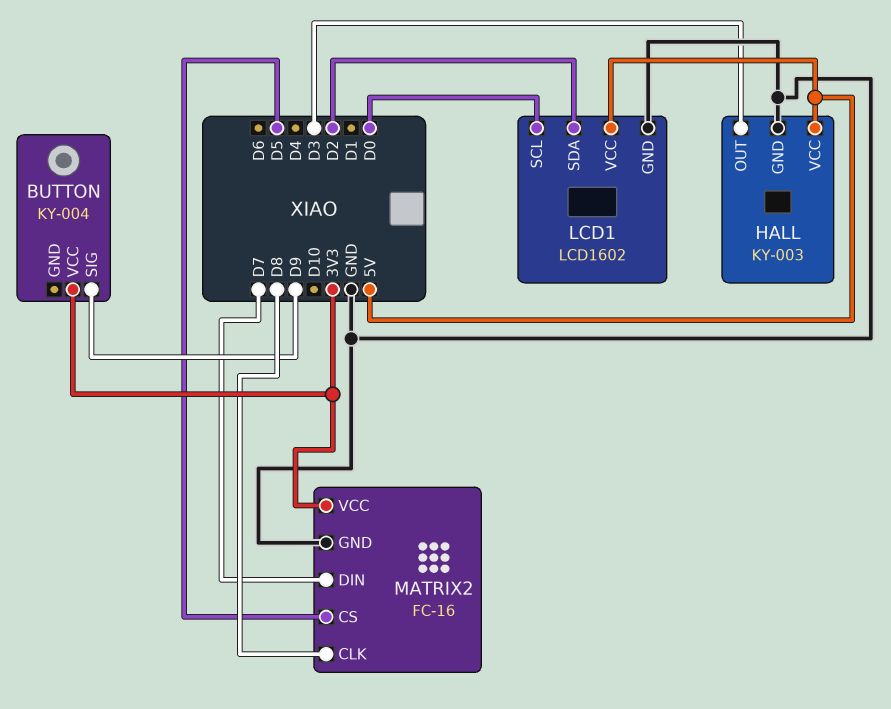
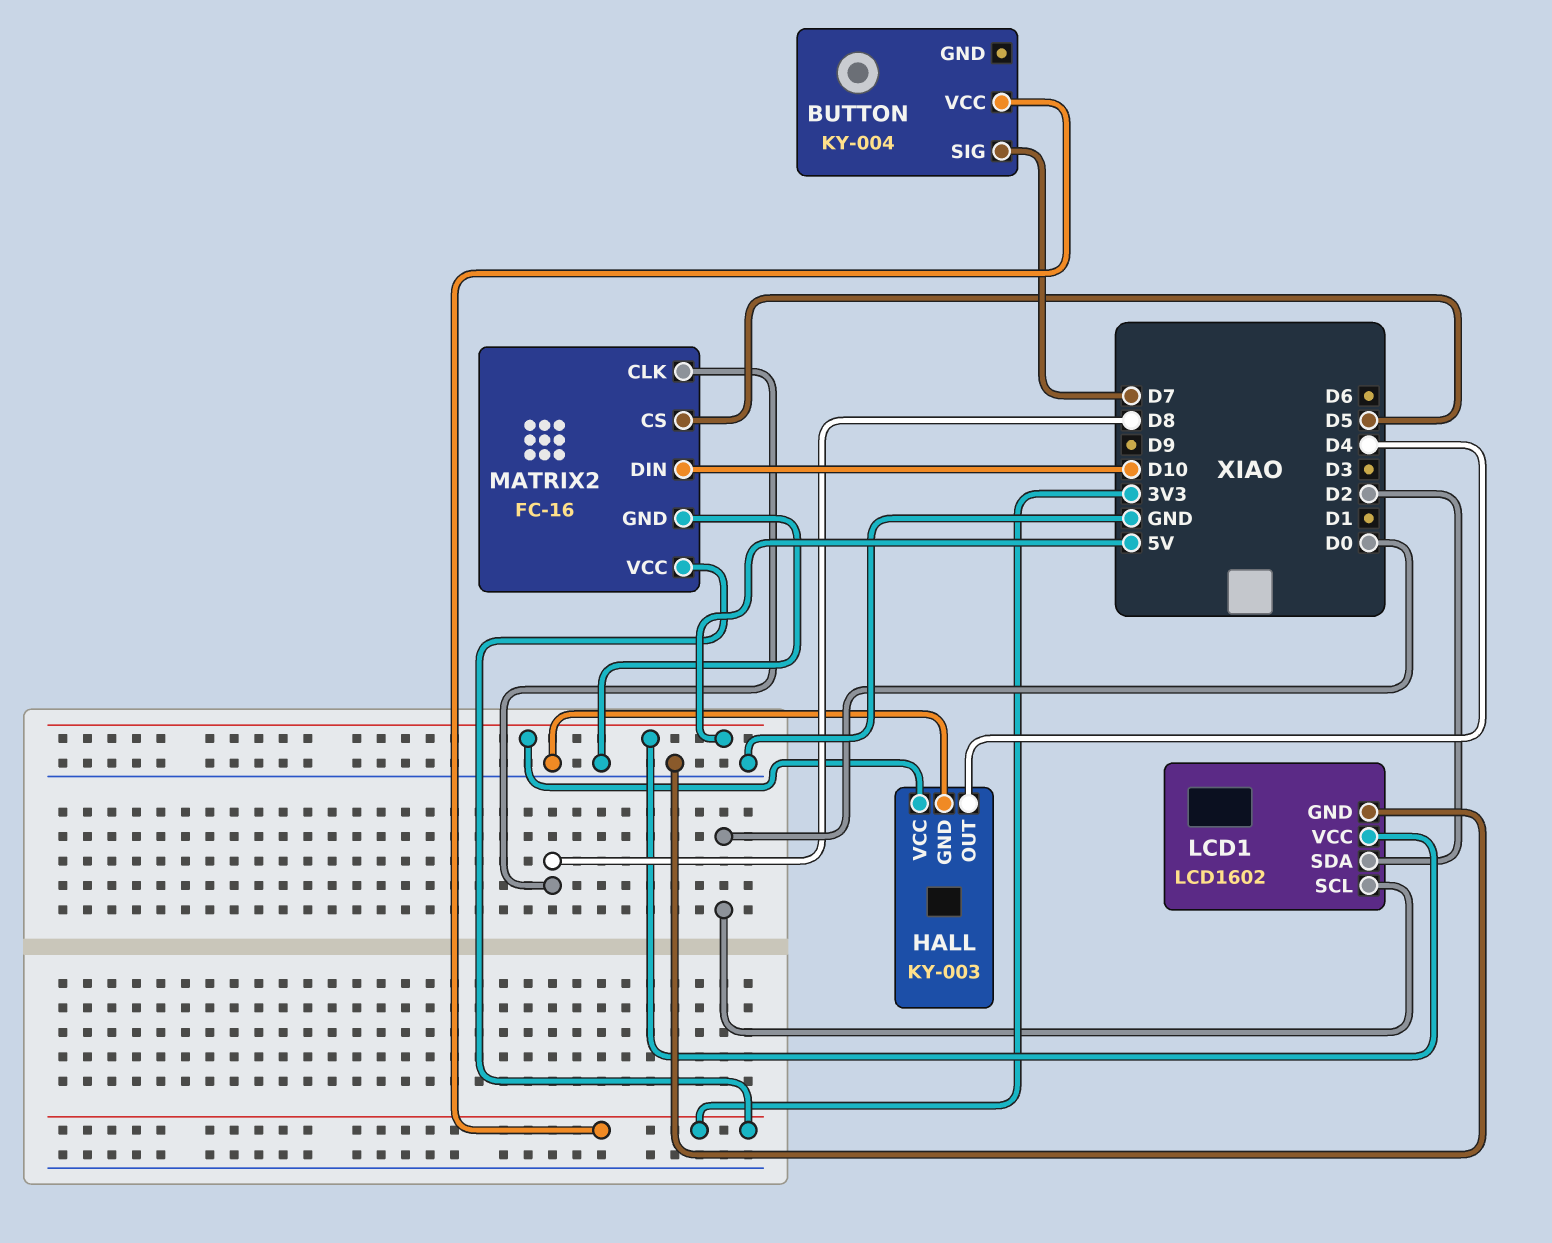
BUTTON pin SIG: D9 -> D7
HALL pin OUT: D3 -> D4
MATRIX2 pin DIN: D7 -> D10

